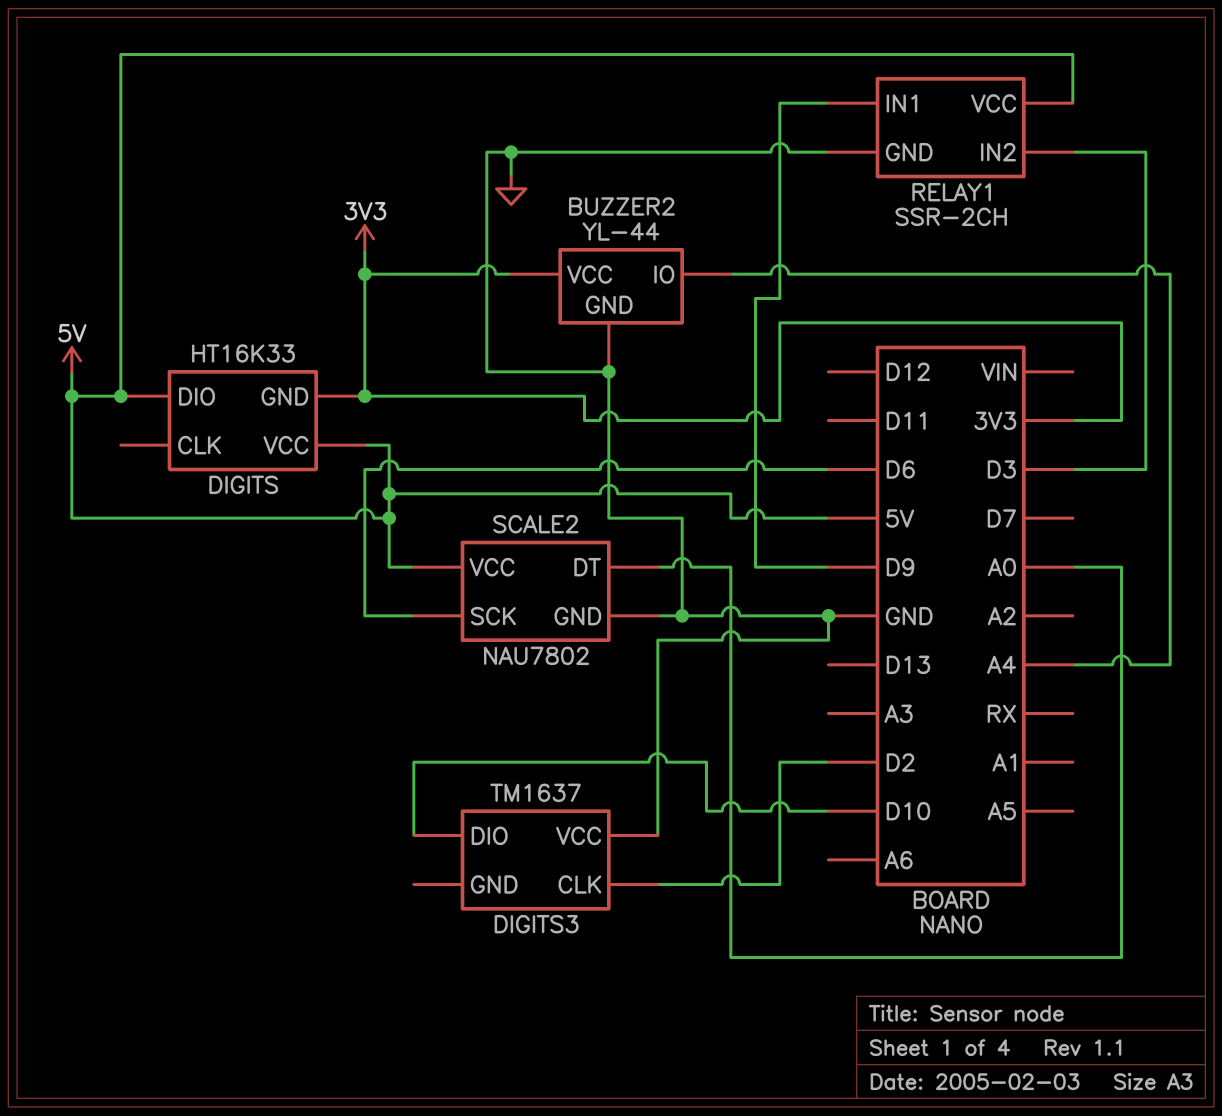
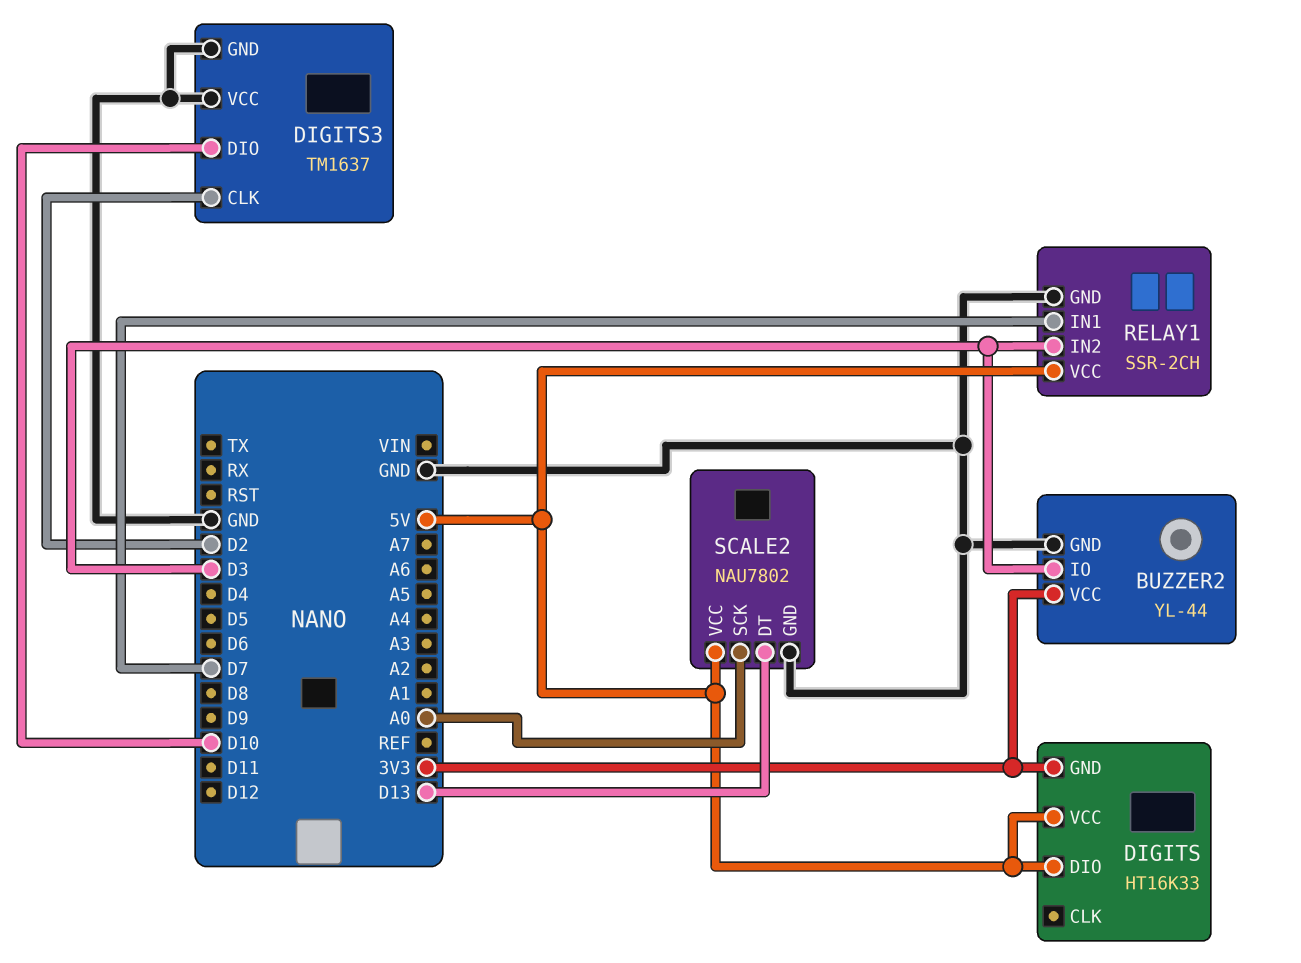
BUZZER2 pin IO: A4 -> D3
DIGITS3 pin GND: none -> GND
RELAY1 pin IN1: D9 -> D7
SCALE2 pin DT: A0 -> D13
SCALE2 pin SCK: D6 -> A0

